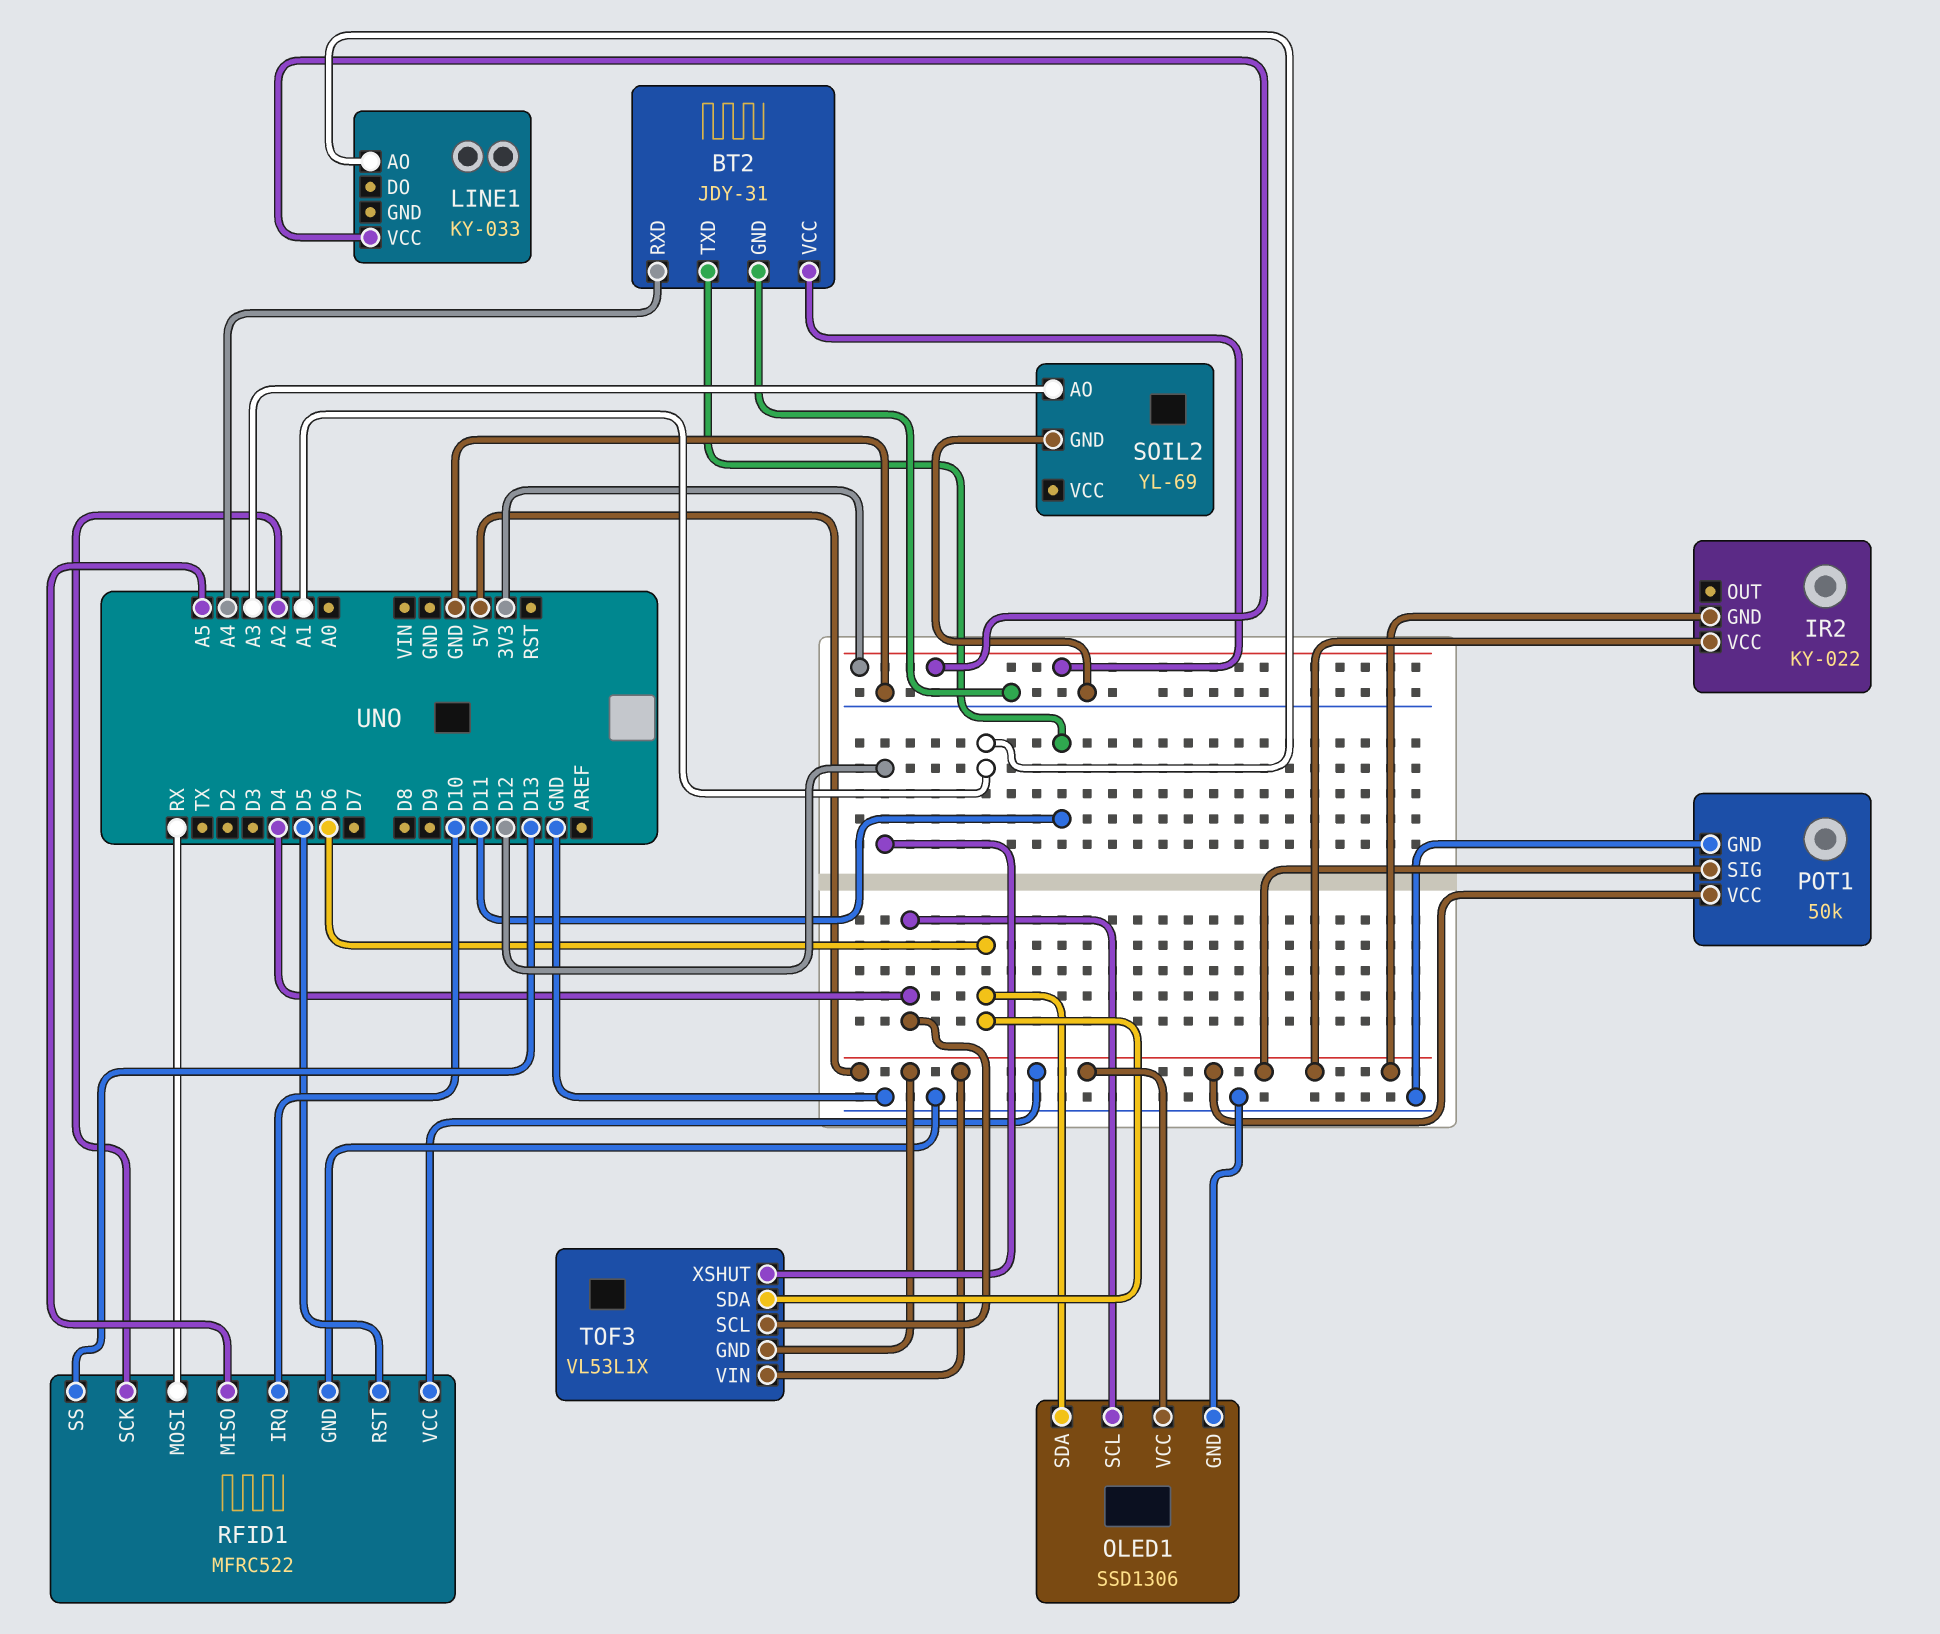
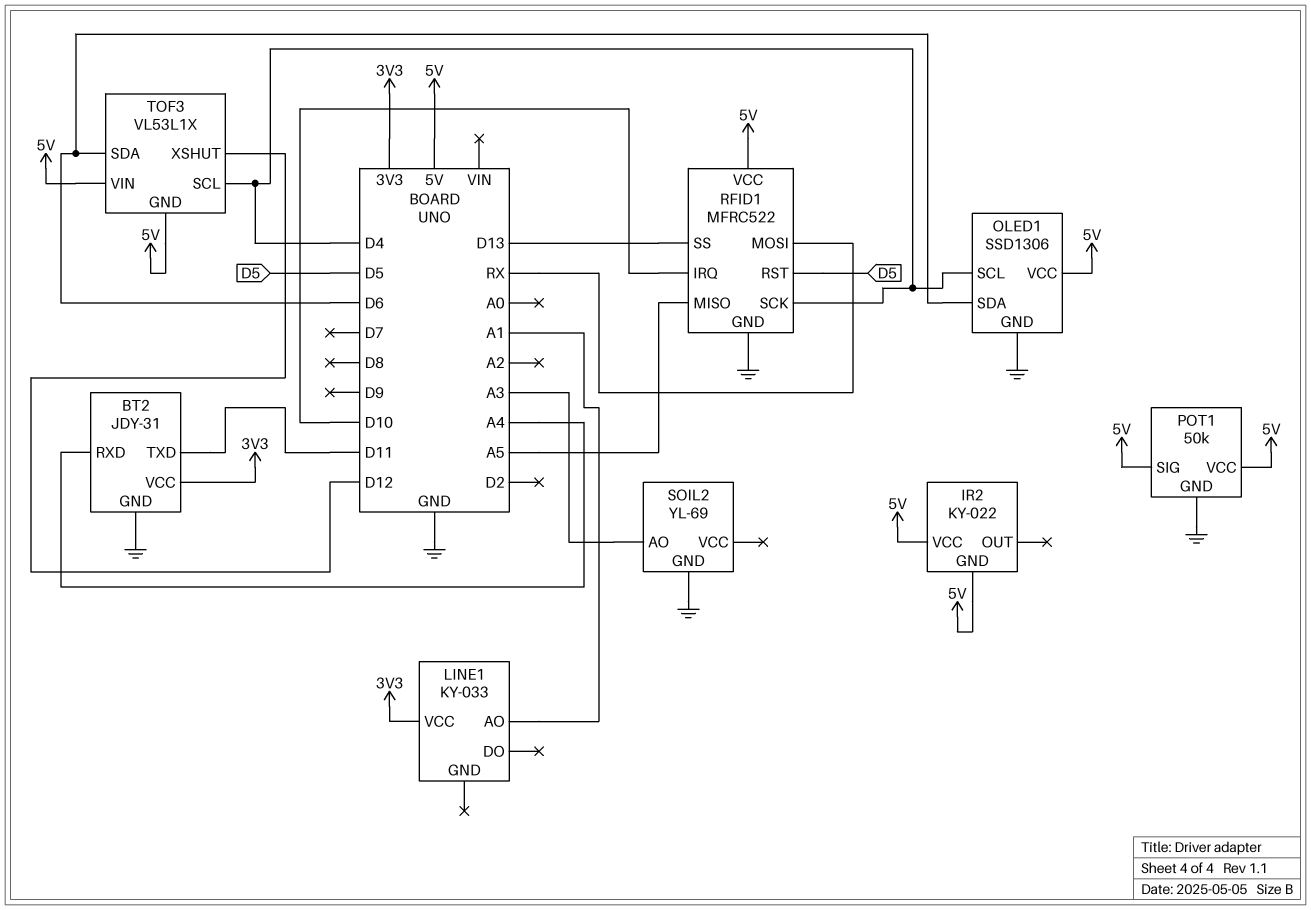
RFID1 pin SCK: A2 -> D4

